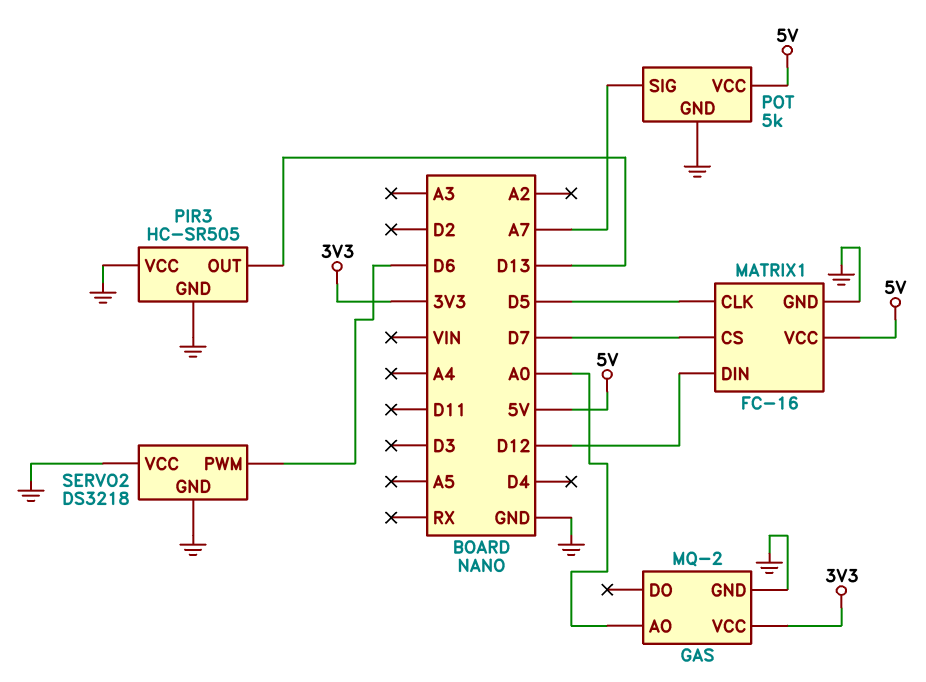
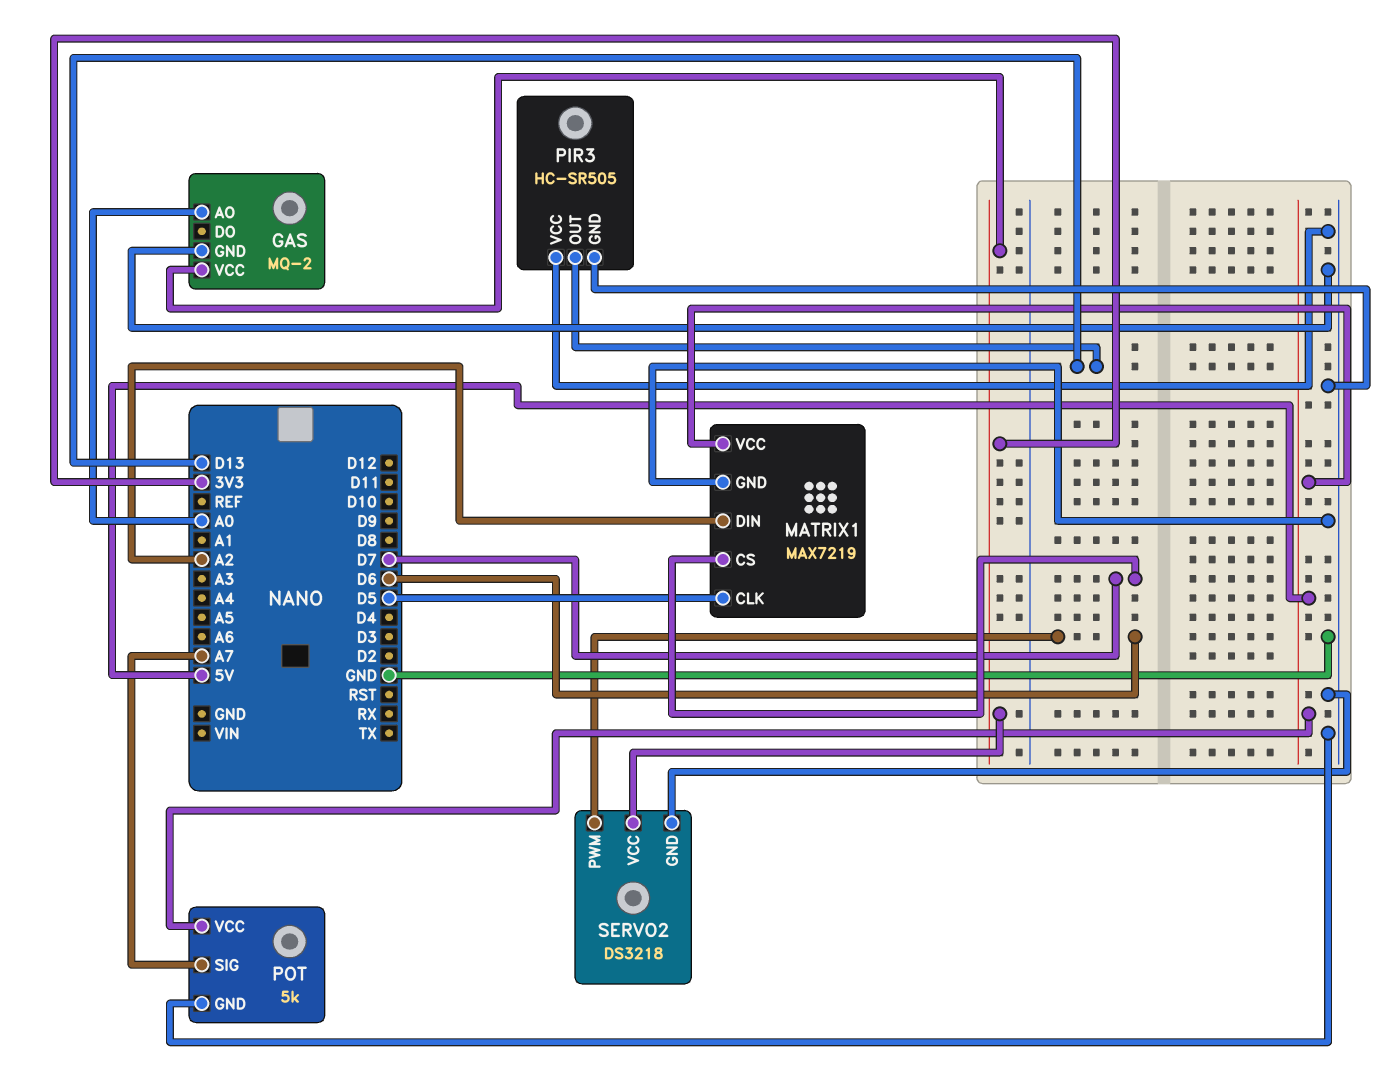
MATRIX1: FC-16 -> MAX7219
MATRIX1 pin DIN: D12 -> A2
SERVO2 pin VCC: GND -> 3V3

